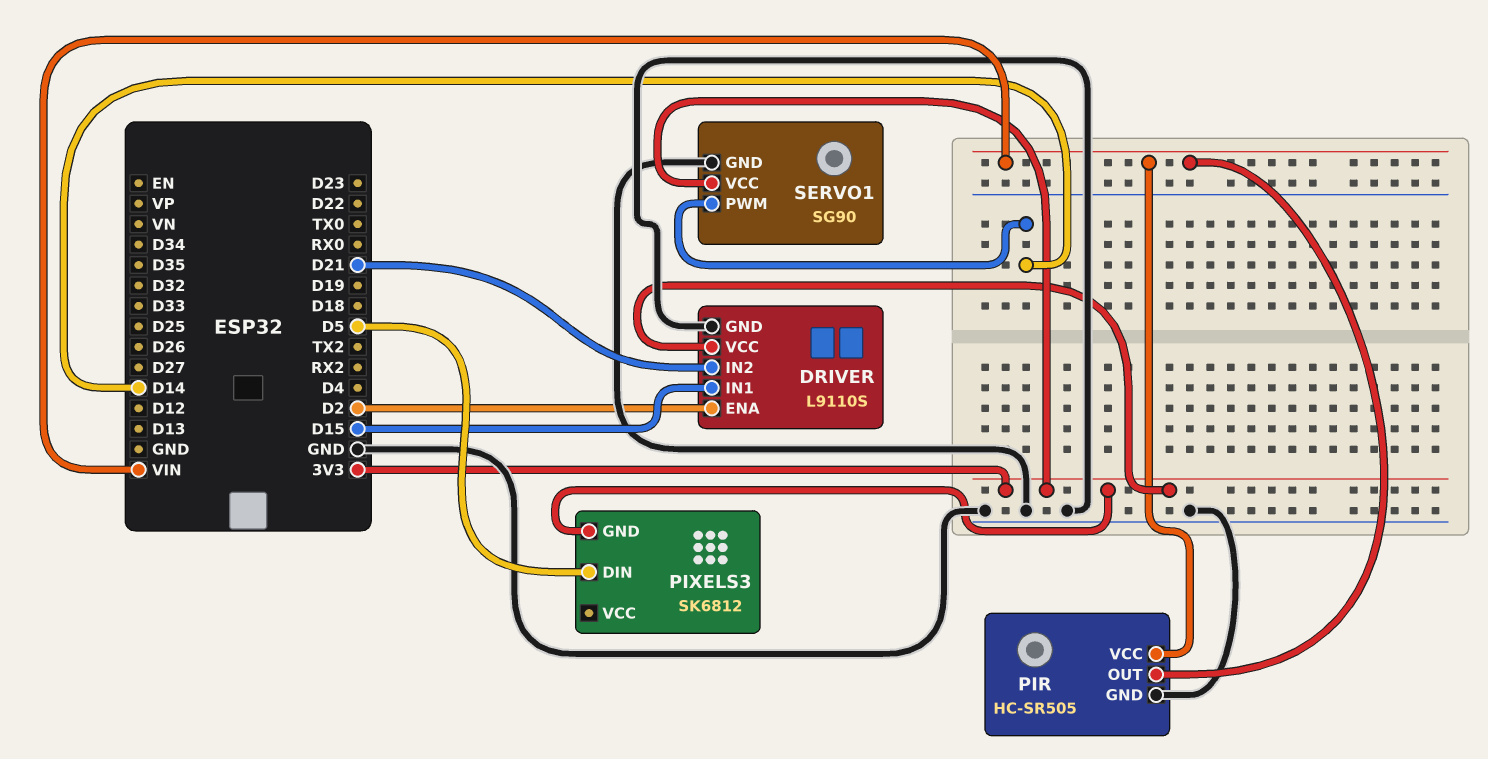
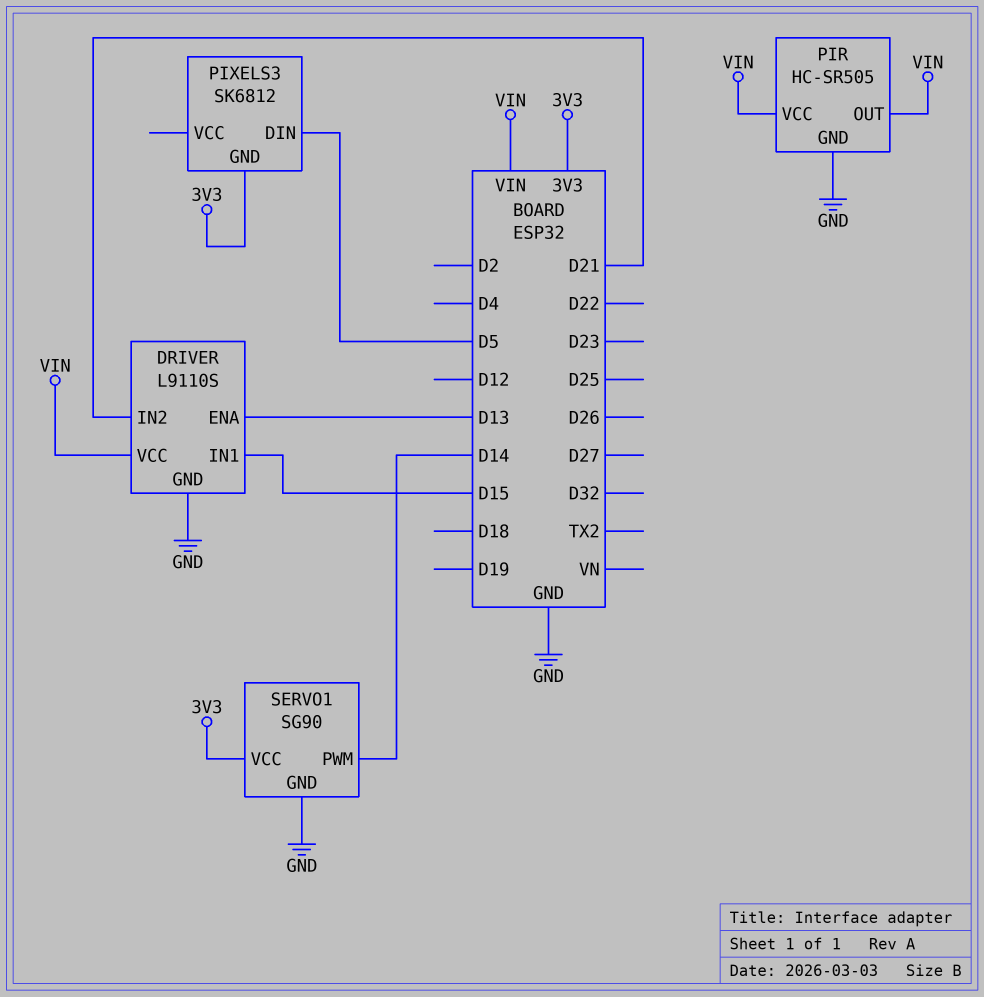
DRIVER pin ENA: D2 -> D13
DRIVER pin VCC: 3V3 -> VIN

